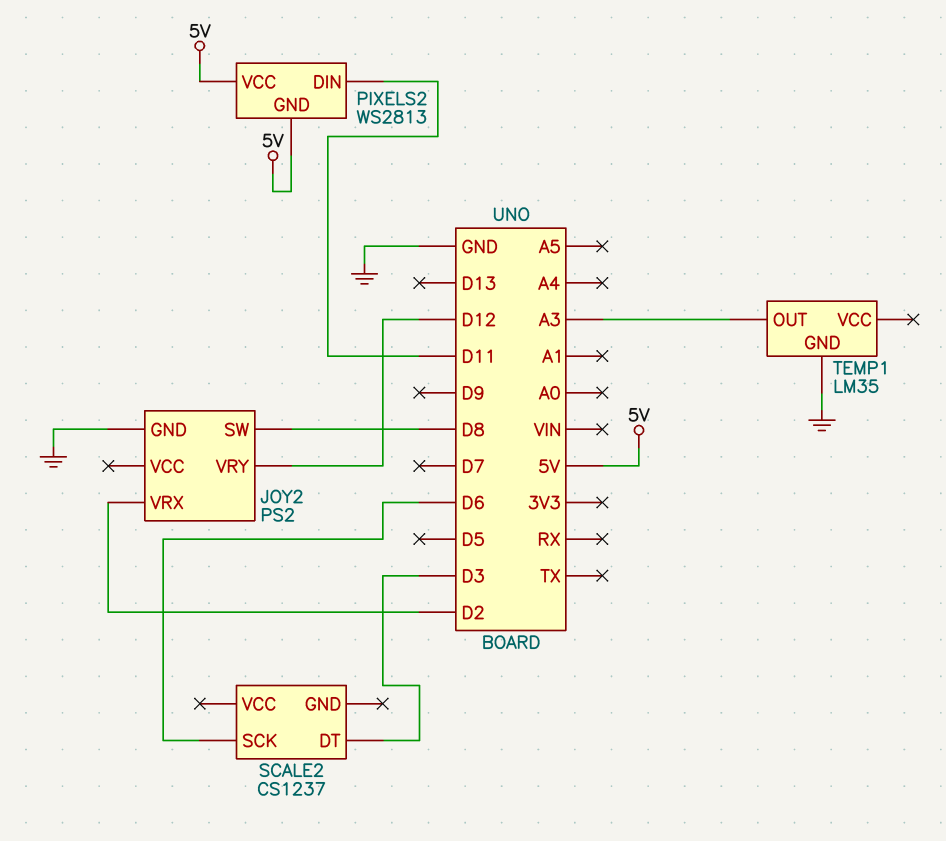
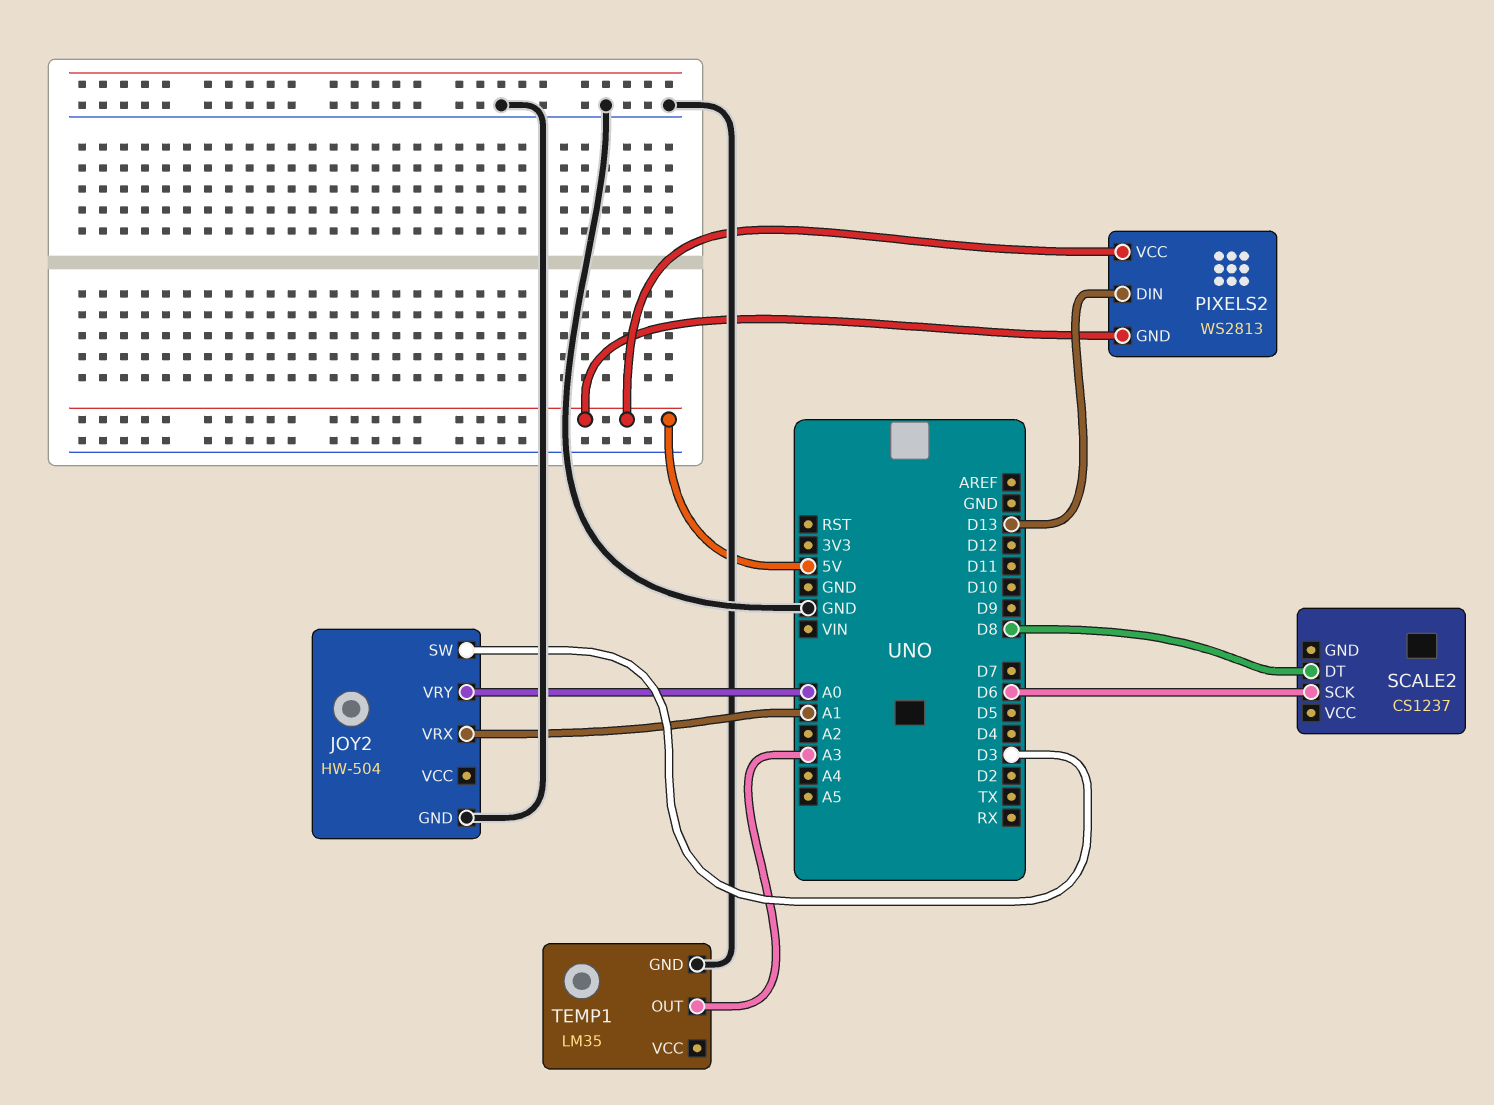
JOY2: PS2 -> HW-504
JOY2 pin SW: D8 -> D3
JOY2 pin VRX: D2 -> A1
JOY2 pin VRY: D12 -> A0
PIXELS2 pin DIN: D11 -> D13
SCALE2 pin DT: D3 -> D8

